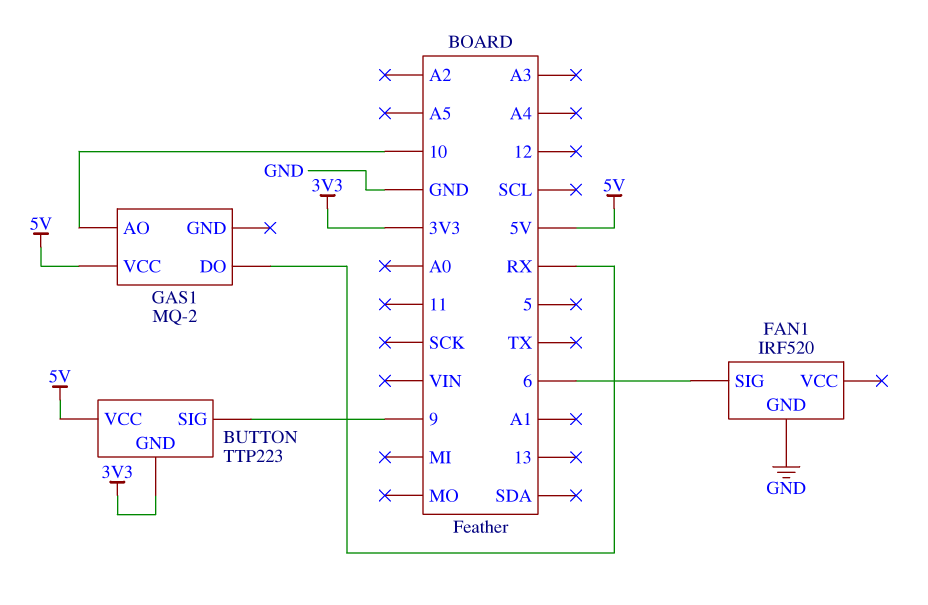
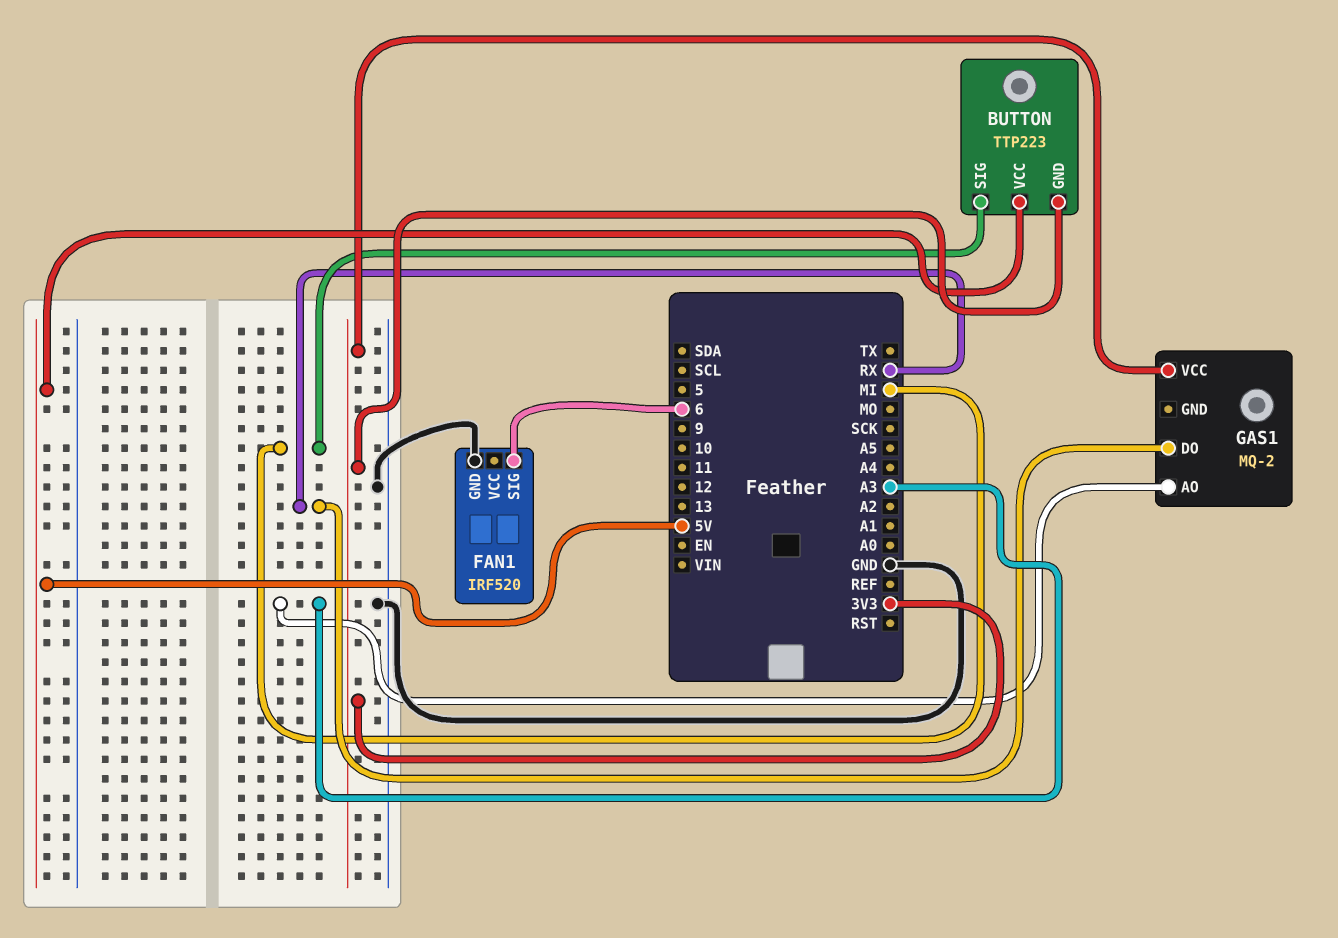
BUTTON pin SIG: 9 -> MI
GAS1 pin AO: 10 -> A3
GAS1 pin VCC: 5V -> 3V3

